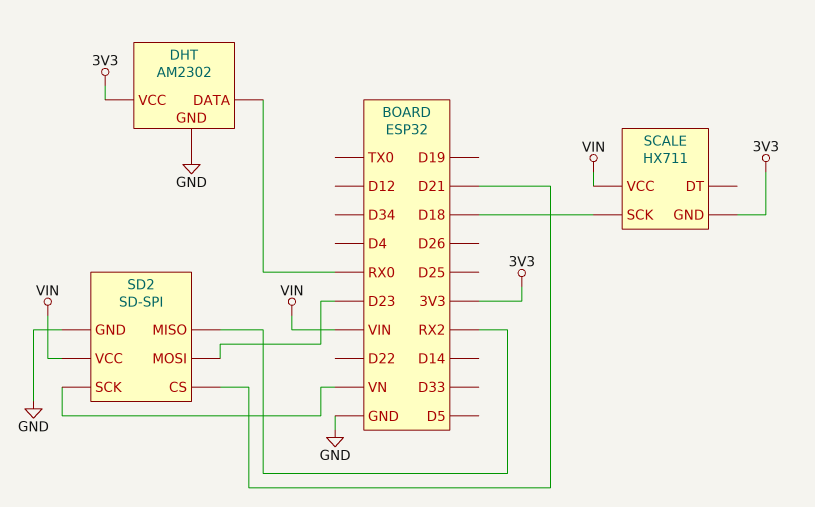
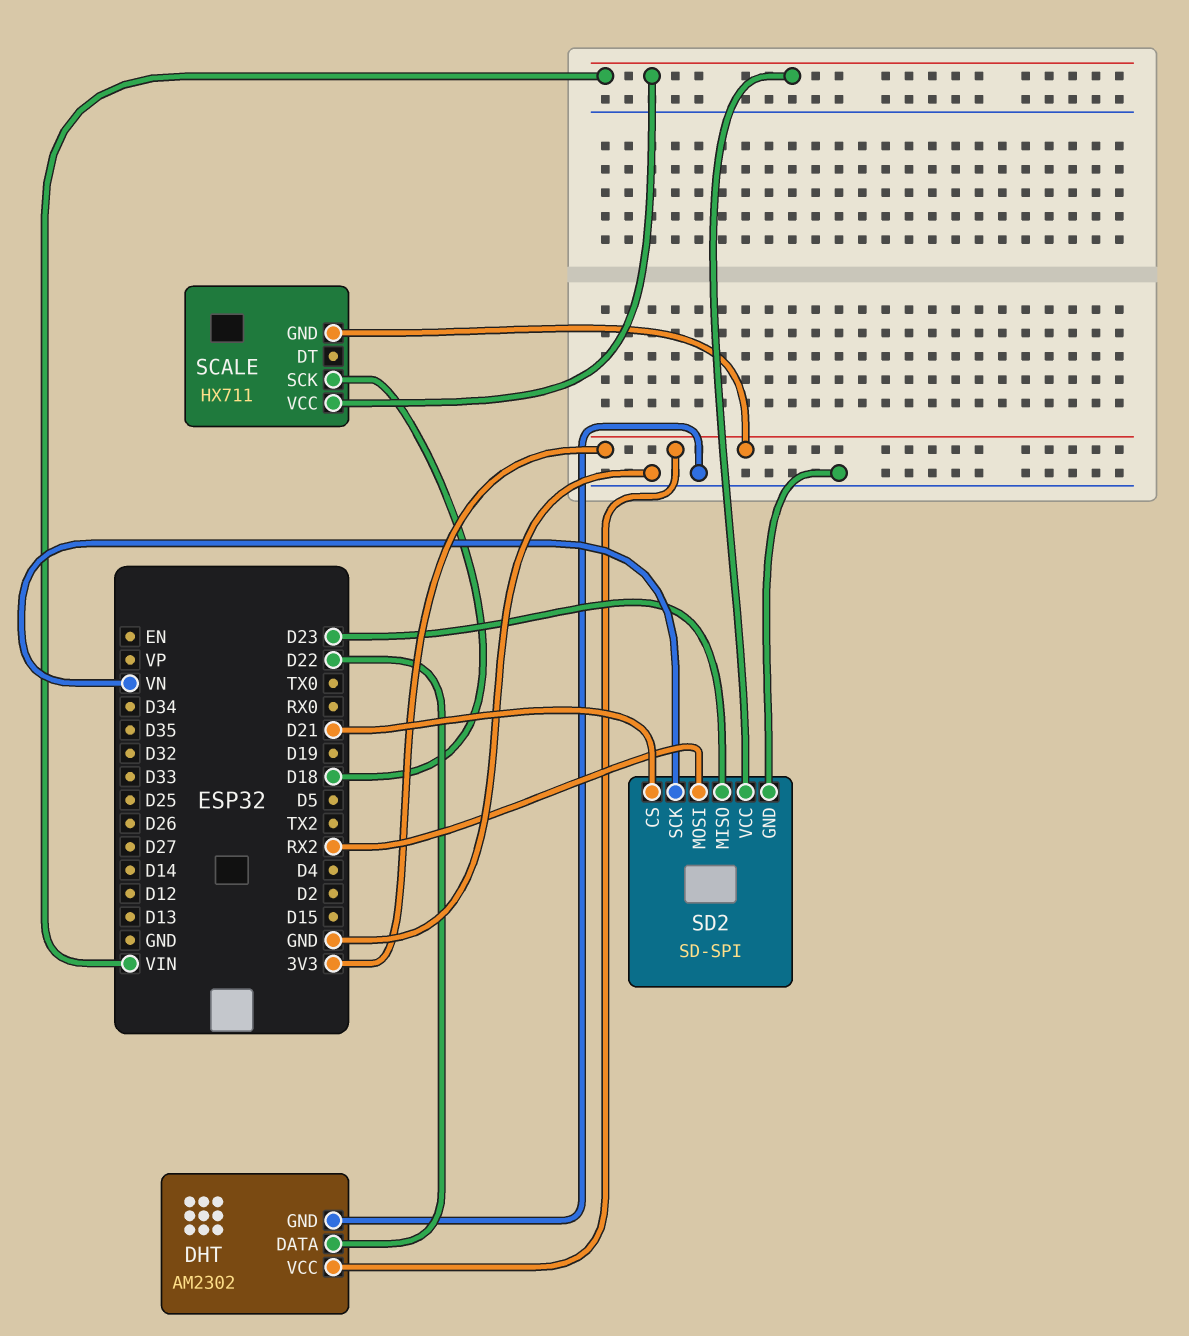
DHT pin DATA: RX0 -> D22
SD2 pin MISO: RX2 -> D23
SD2 pin MOSI: D23 -> RX2

